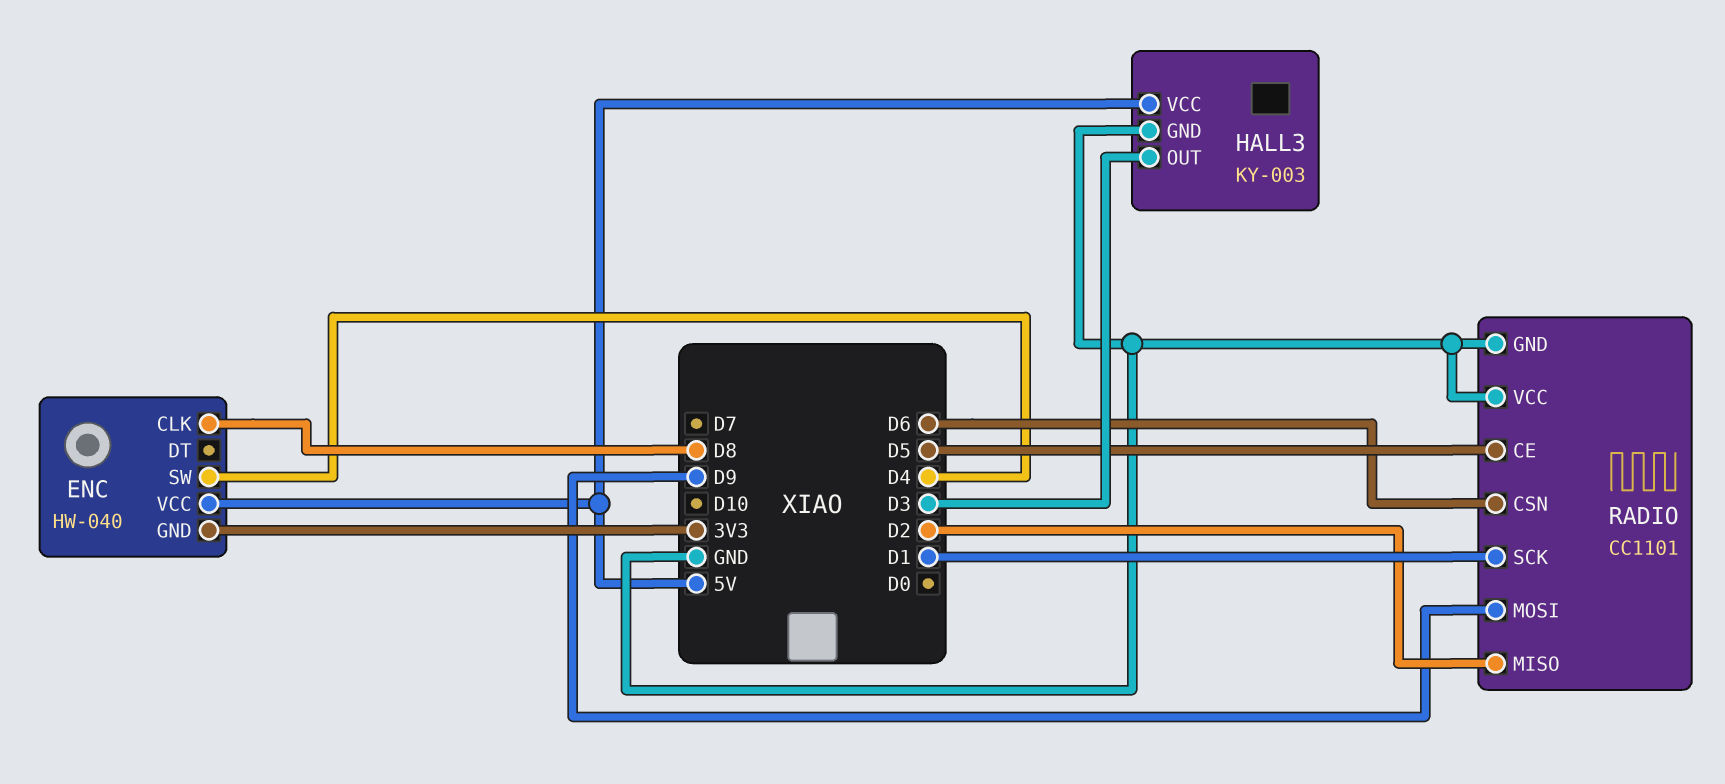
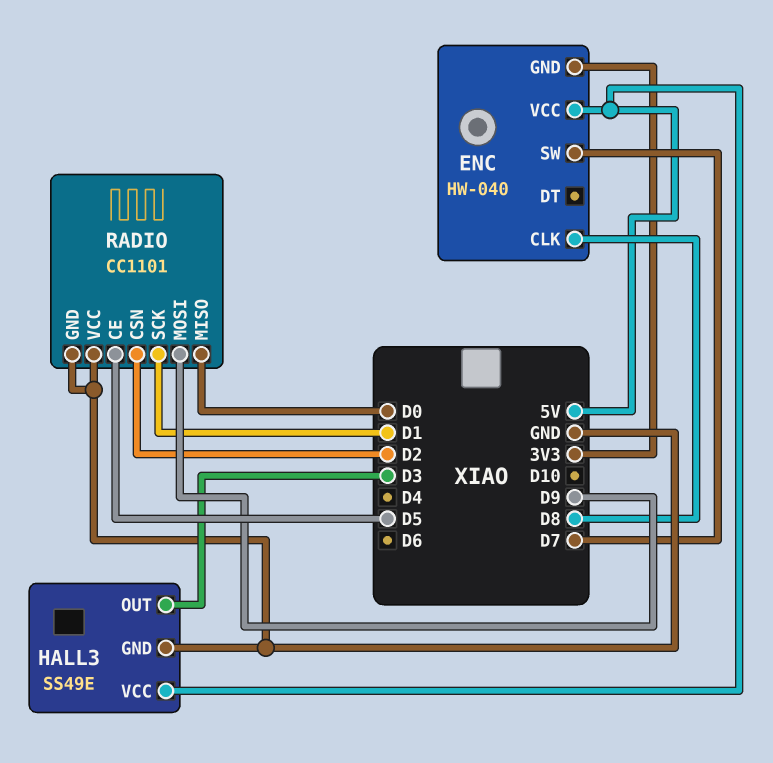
ENC pin SW: D4 -> D7
HALL3: KY-003 -> SS49E
RADIO pin CSN: D6 -> D2
RADIO pin MISO: D2 -> D0

